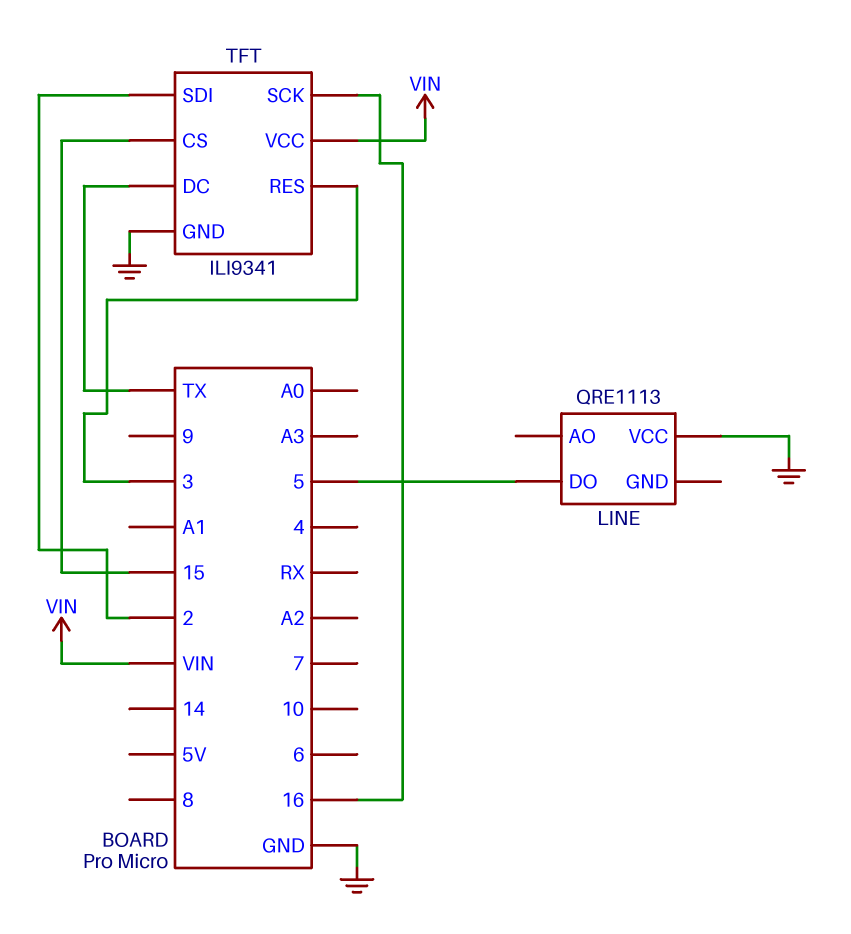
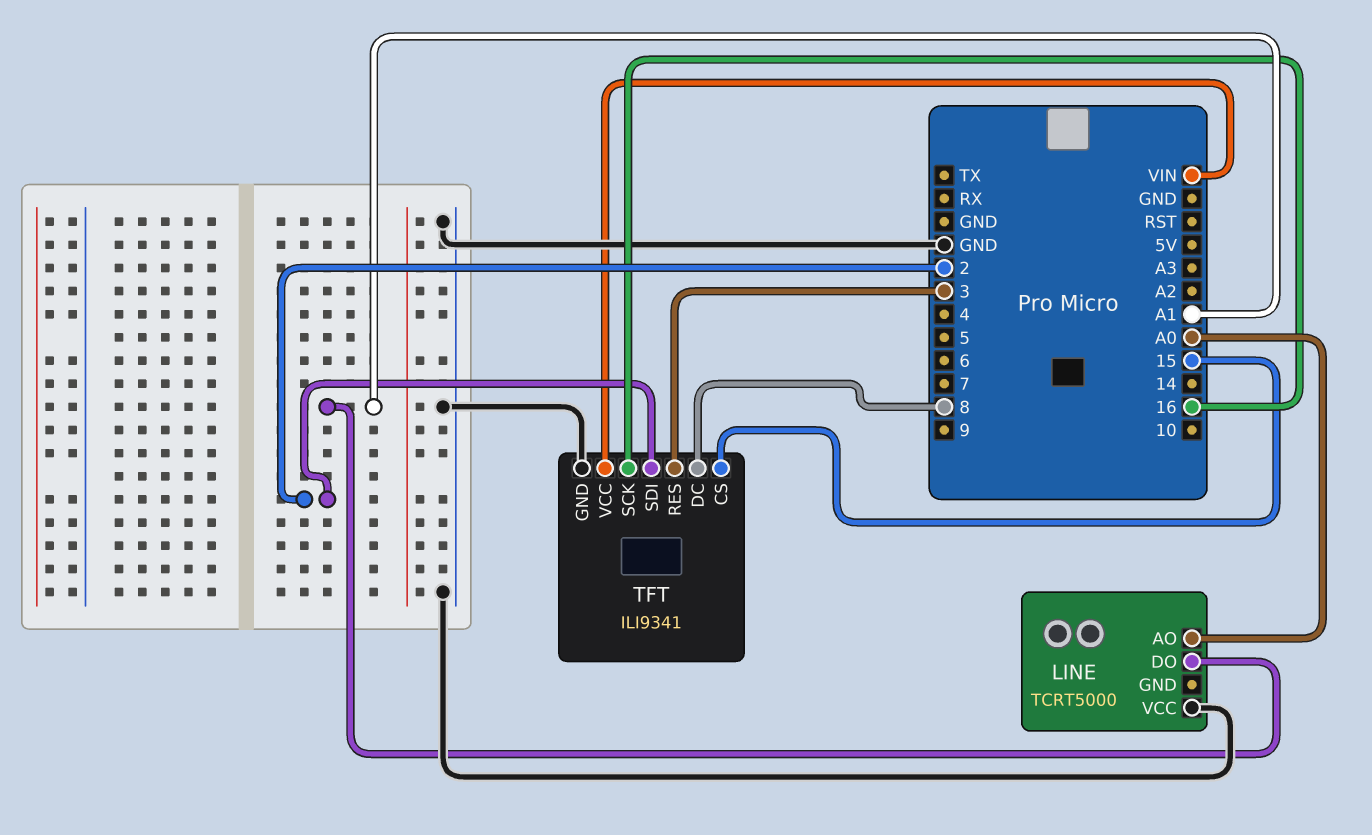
LINE: QRE1113 -> TCRT5000
LINE pin AO: none -> A0
LINE pin DO: 5 -> A1
TFT pin DC: TX -> 8

